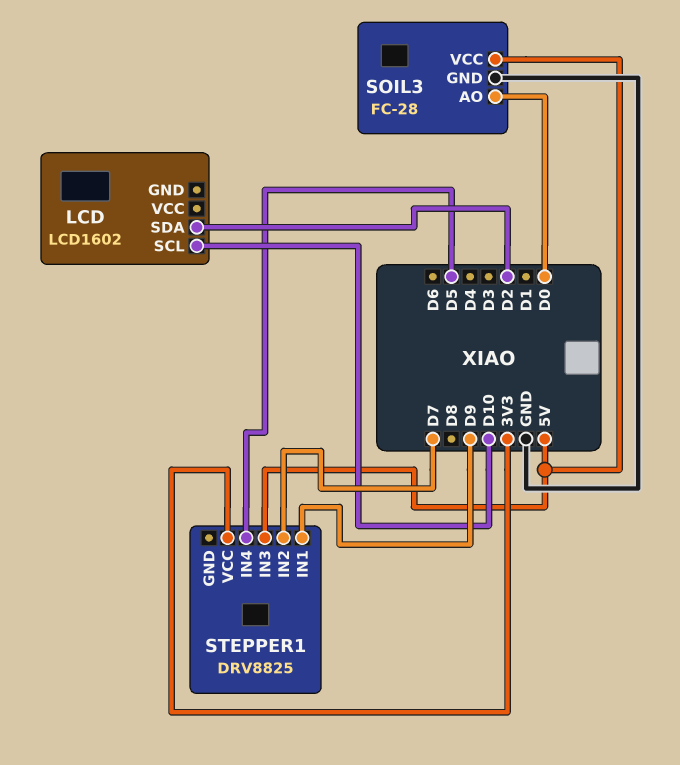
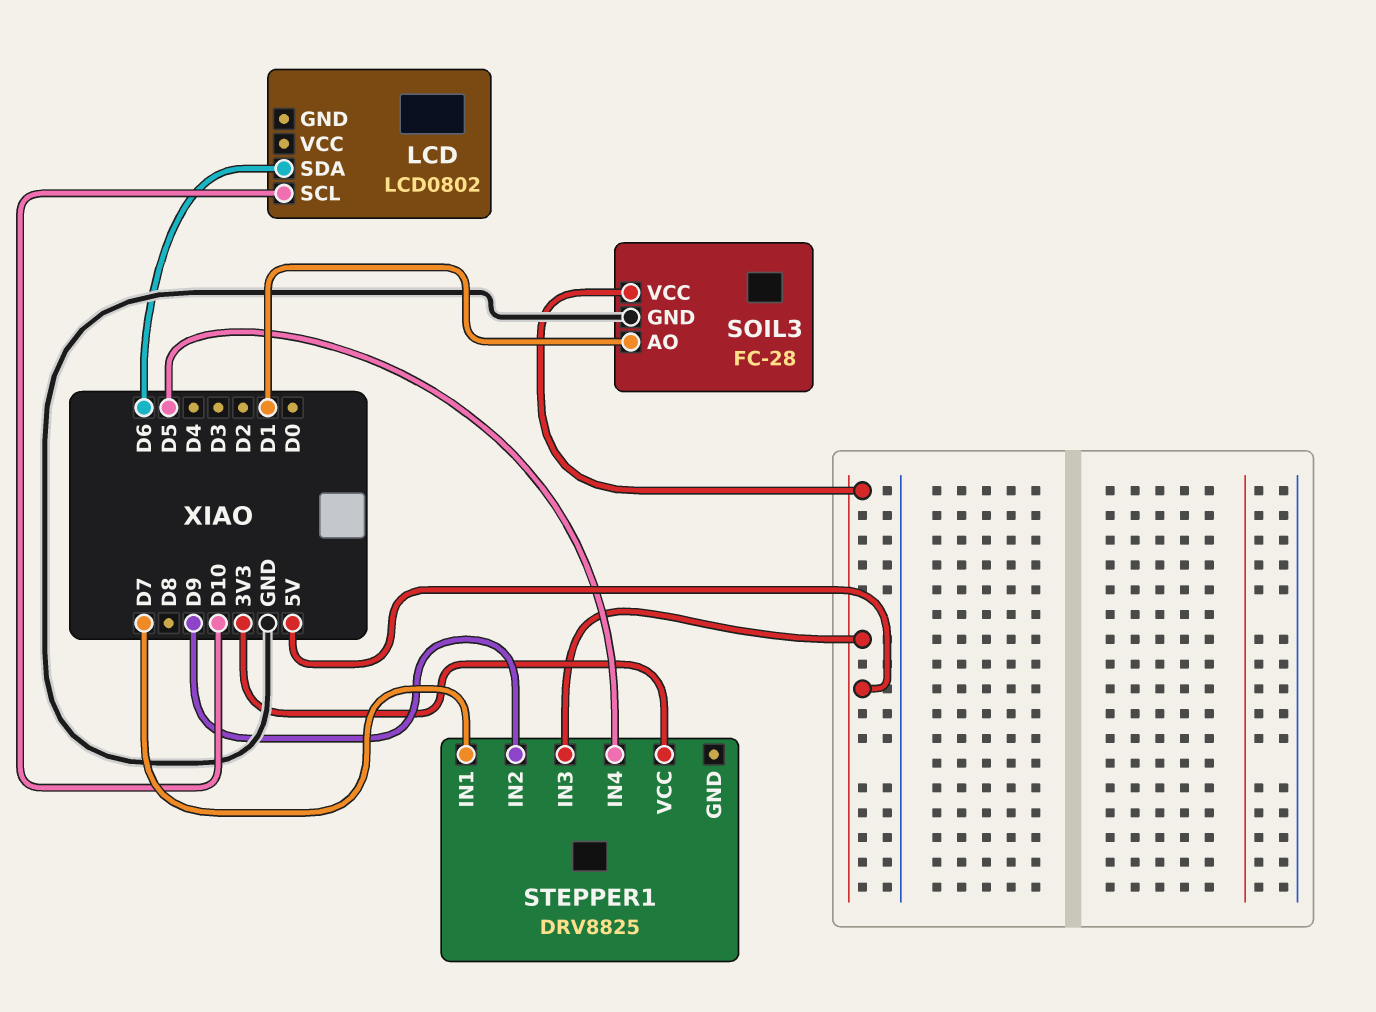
LCD: LCD1602 -> LCD0802
LCD pin SDA: D2 -> D6
SOIL3 pin AO: D0 -> D1
STEPPER1 pin IN1: D9 -> D7
STEPPER1 pin IN2: D7 -> D9

